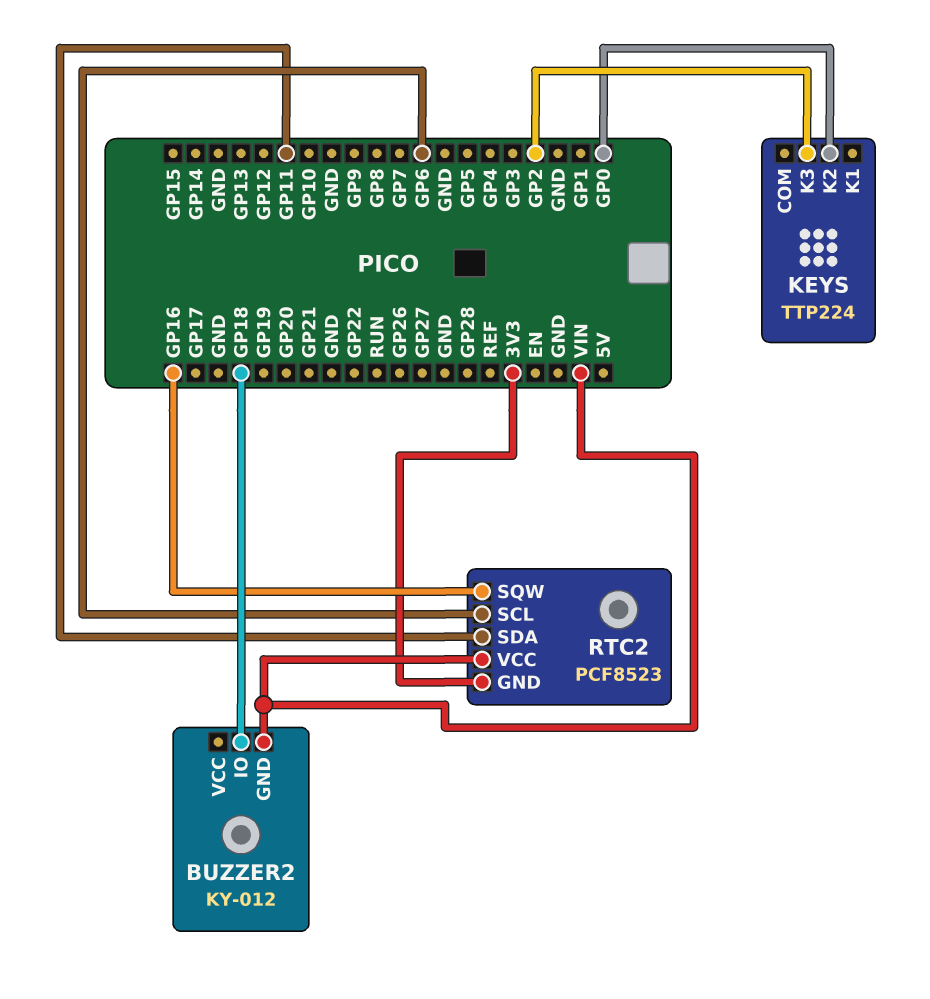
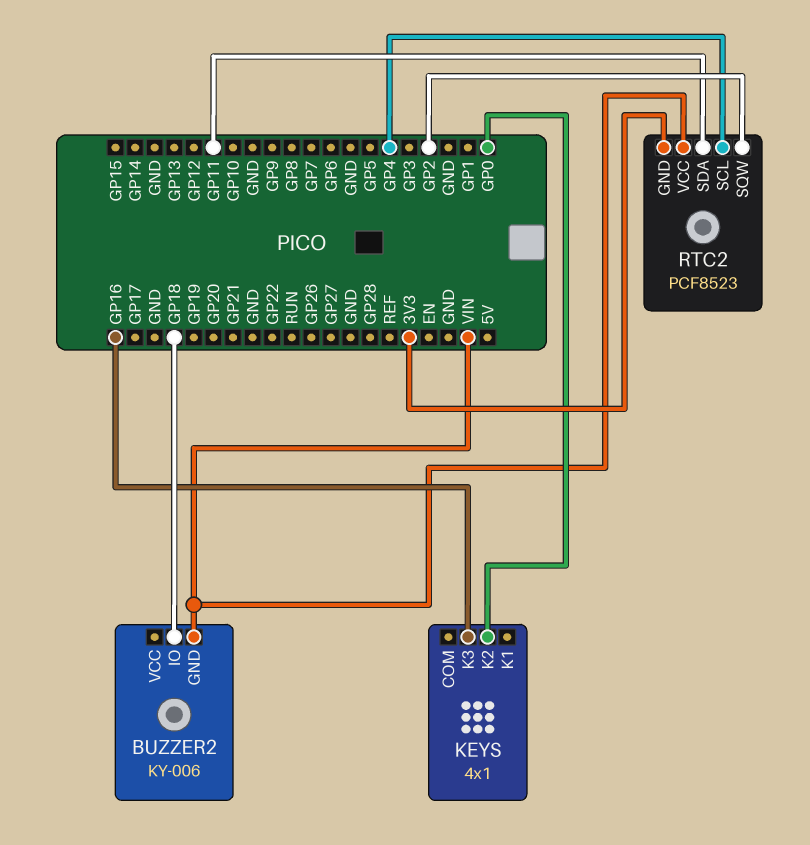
BUZZER2: KY-012 -> KY-006
KEYS: TTP224 -> 4x1
KEYS pin K3: GP2 -> GP16
RTC2 pin SCL: GP6 -> GP4
RTC2 pin SQW: GP16 -> GP2

